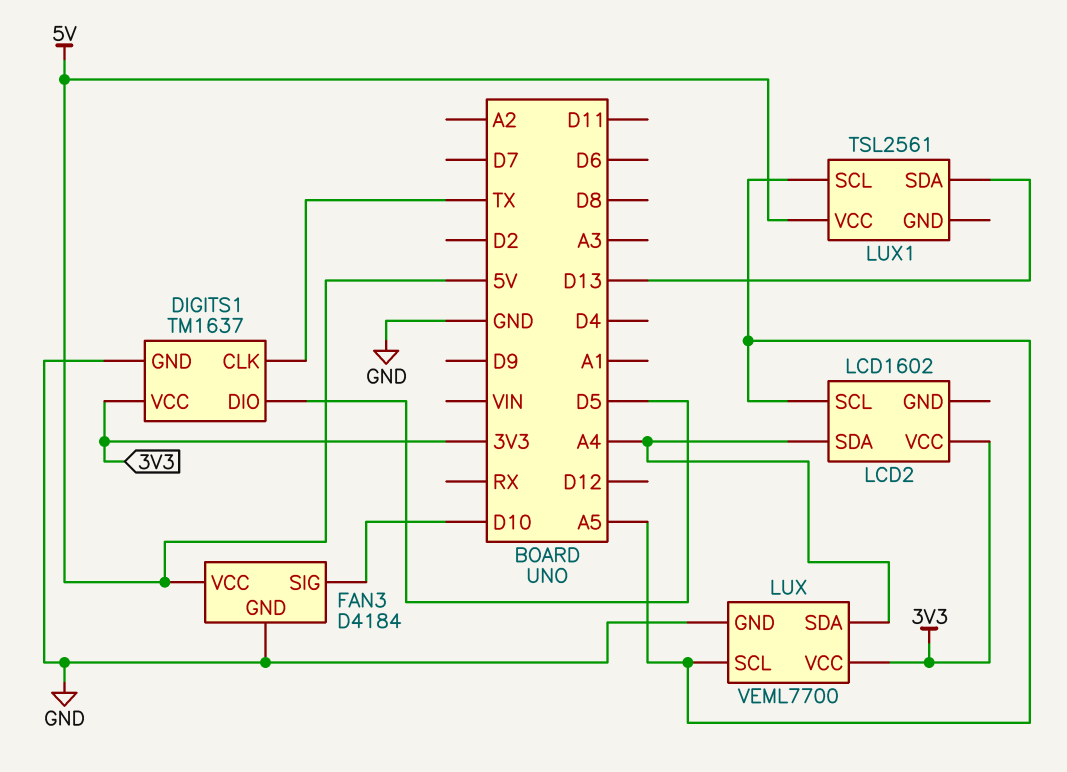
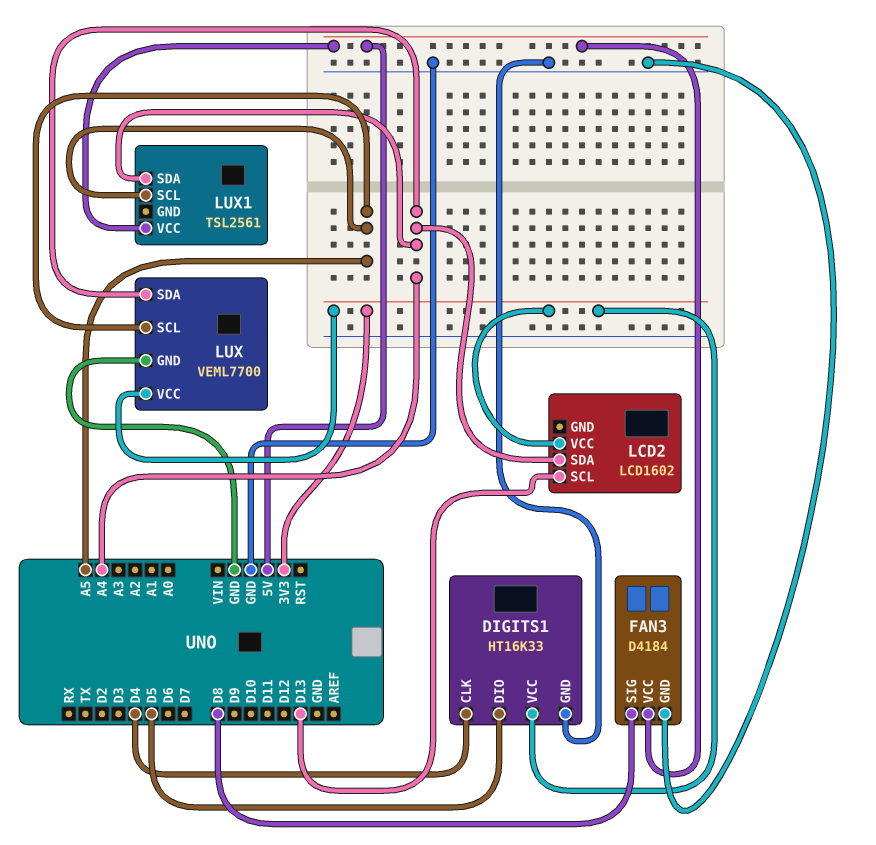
DIGITS1: TM1637 -> HT16K33
DIGITS1 pin CLK: TX -> D4
FAN3 pin SIG: D10 -> D8
LCD2 pin SCL: A5 -> D13
LUX1 pin SDA: D13 -> A4

